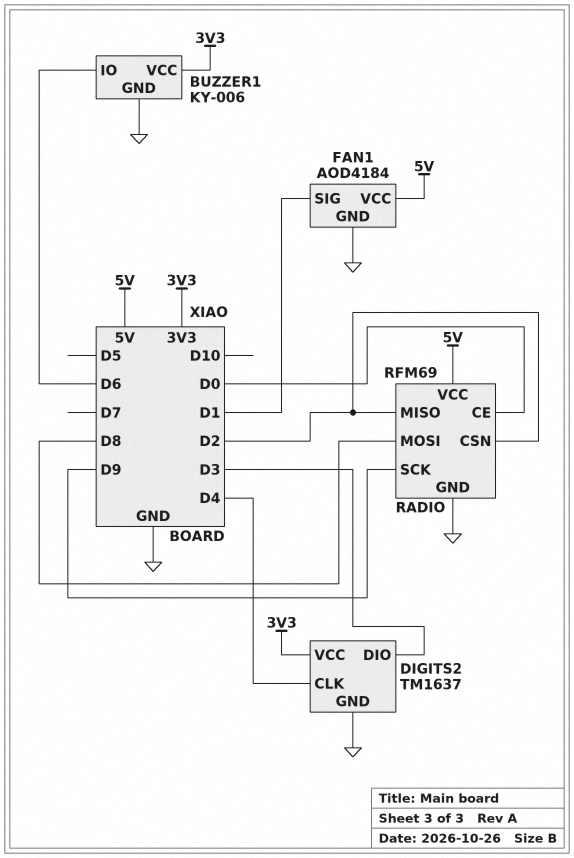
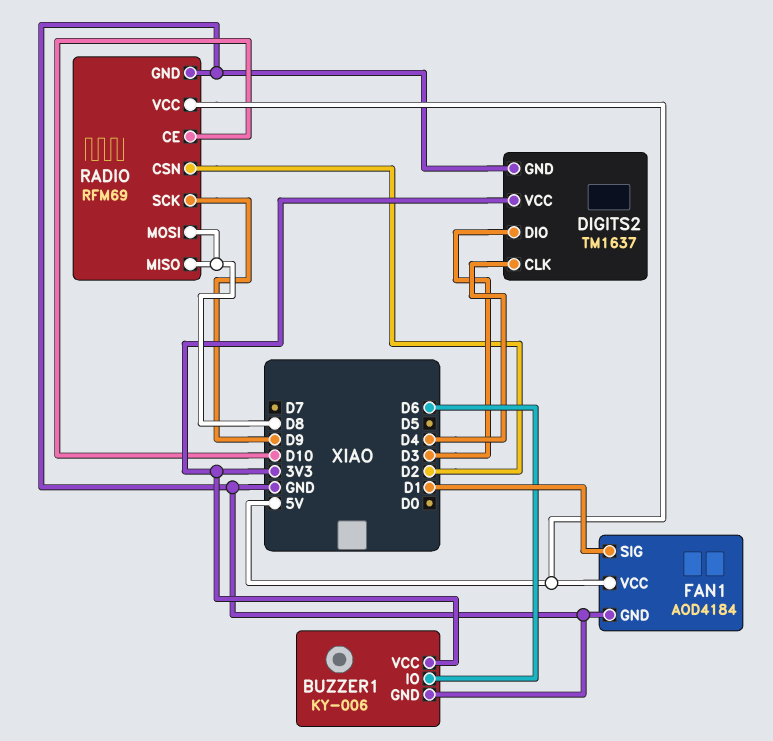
RADIO pin CE: D0 -> D10
RADIO pin MISO: D2 -> D8

